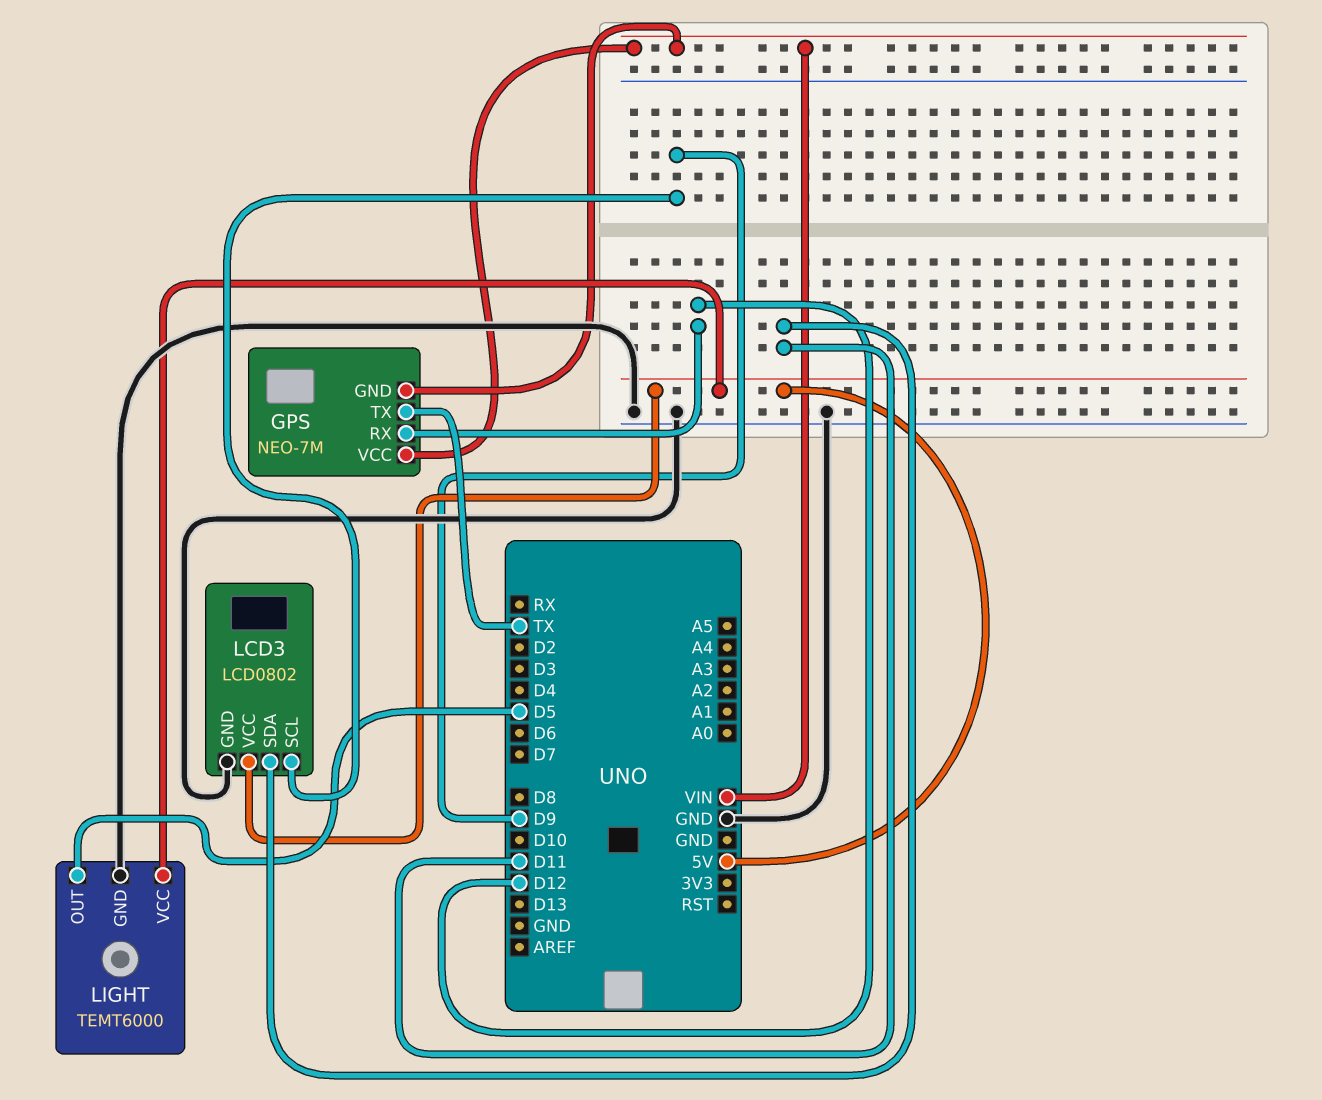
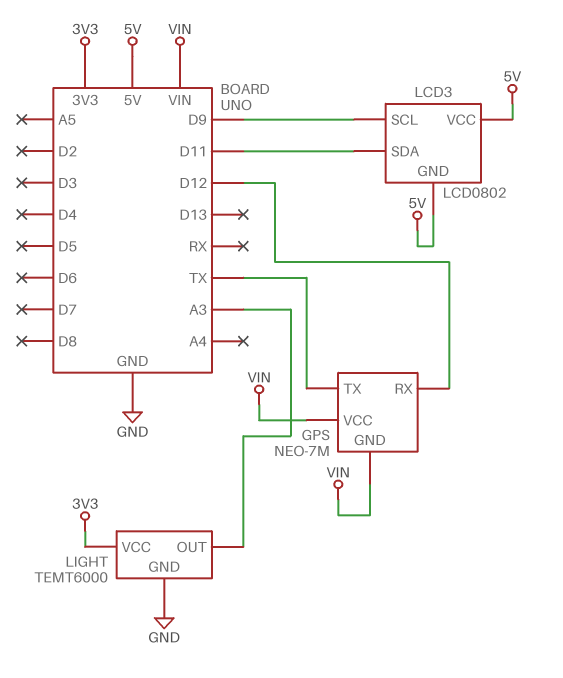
LCD3 pin GND: GND -> 5V
LIGHT pin OUT: D5 -> A3
LIGHT pin VCC: 5V -> 3V3

